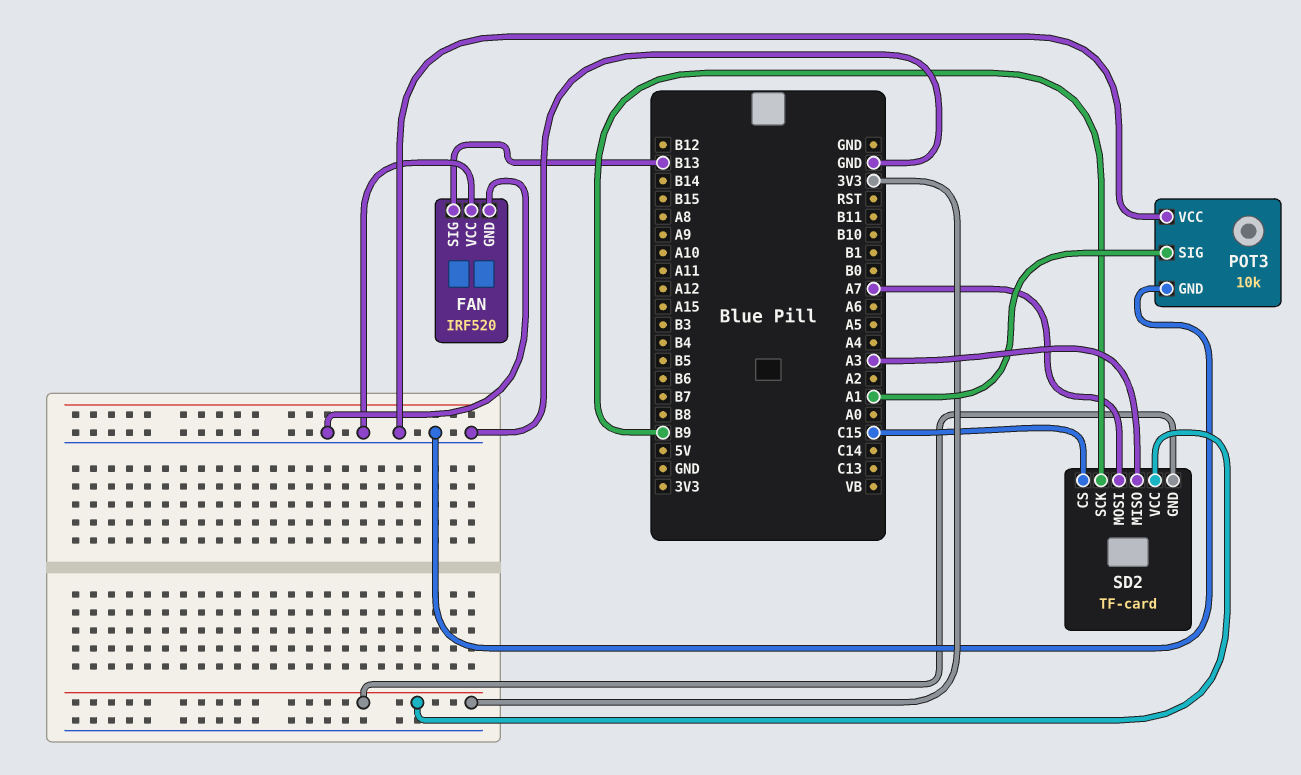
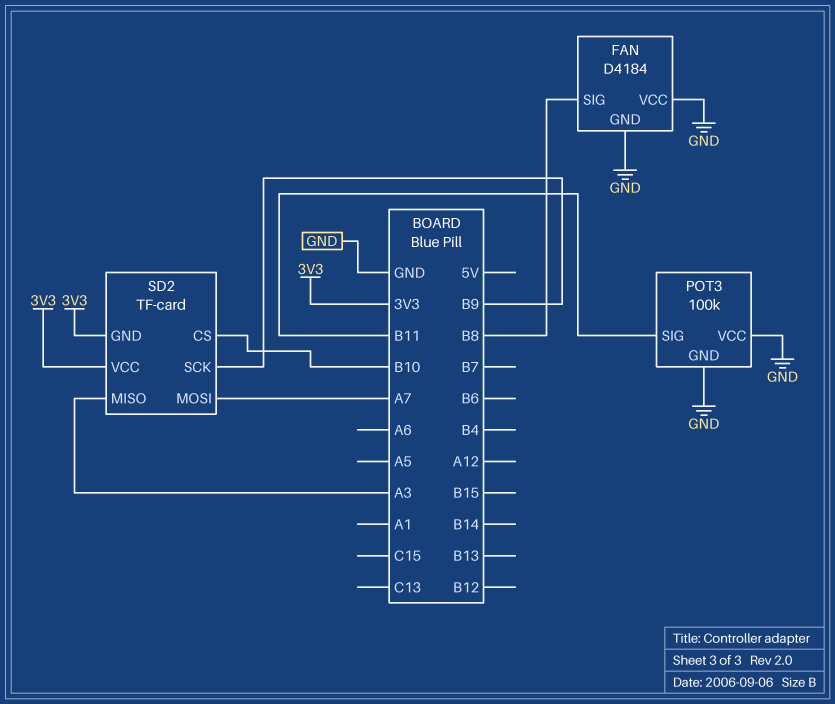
FAN: IRF520 -> D4184
FAN pin SIG: B13 -> B8
POT3: 10k -> 100k
POT3 pin SIG: A1 -> B11
SD2 pin CS: C15 -> B10

